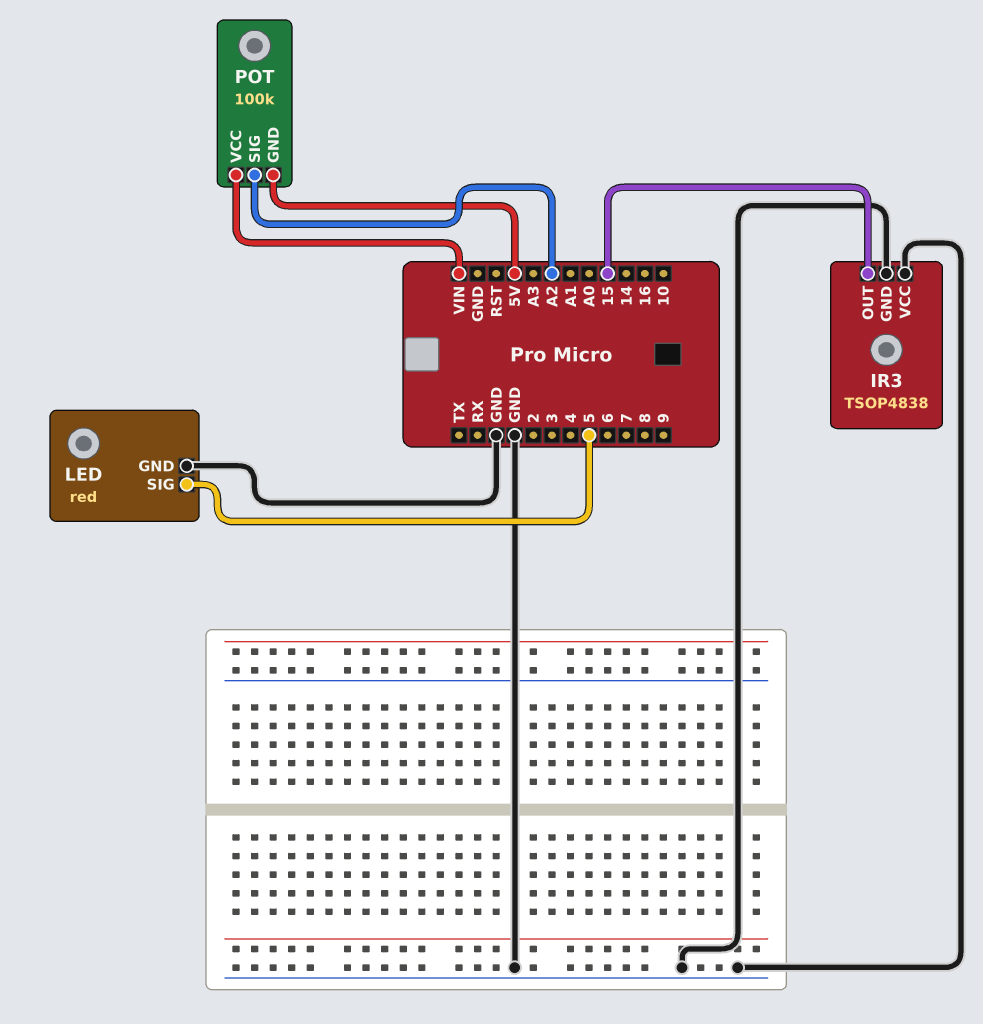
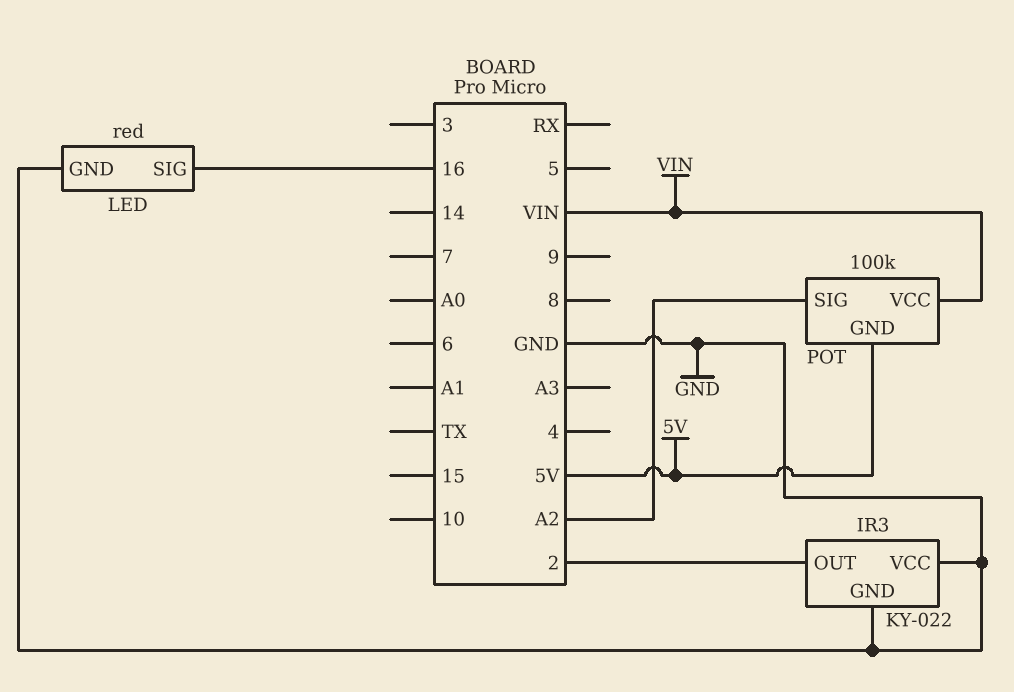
IR3: TSOP4838 -> KY-022
IR3 pin OUT: 15 -> 2
LED pin SIG: 5 -> 16

